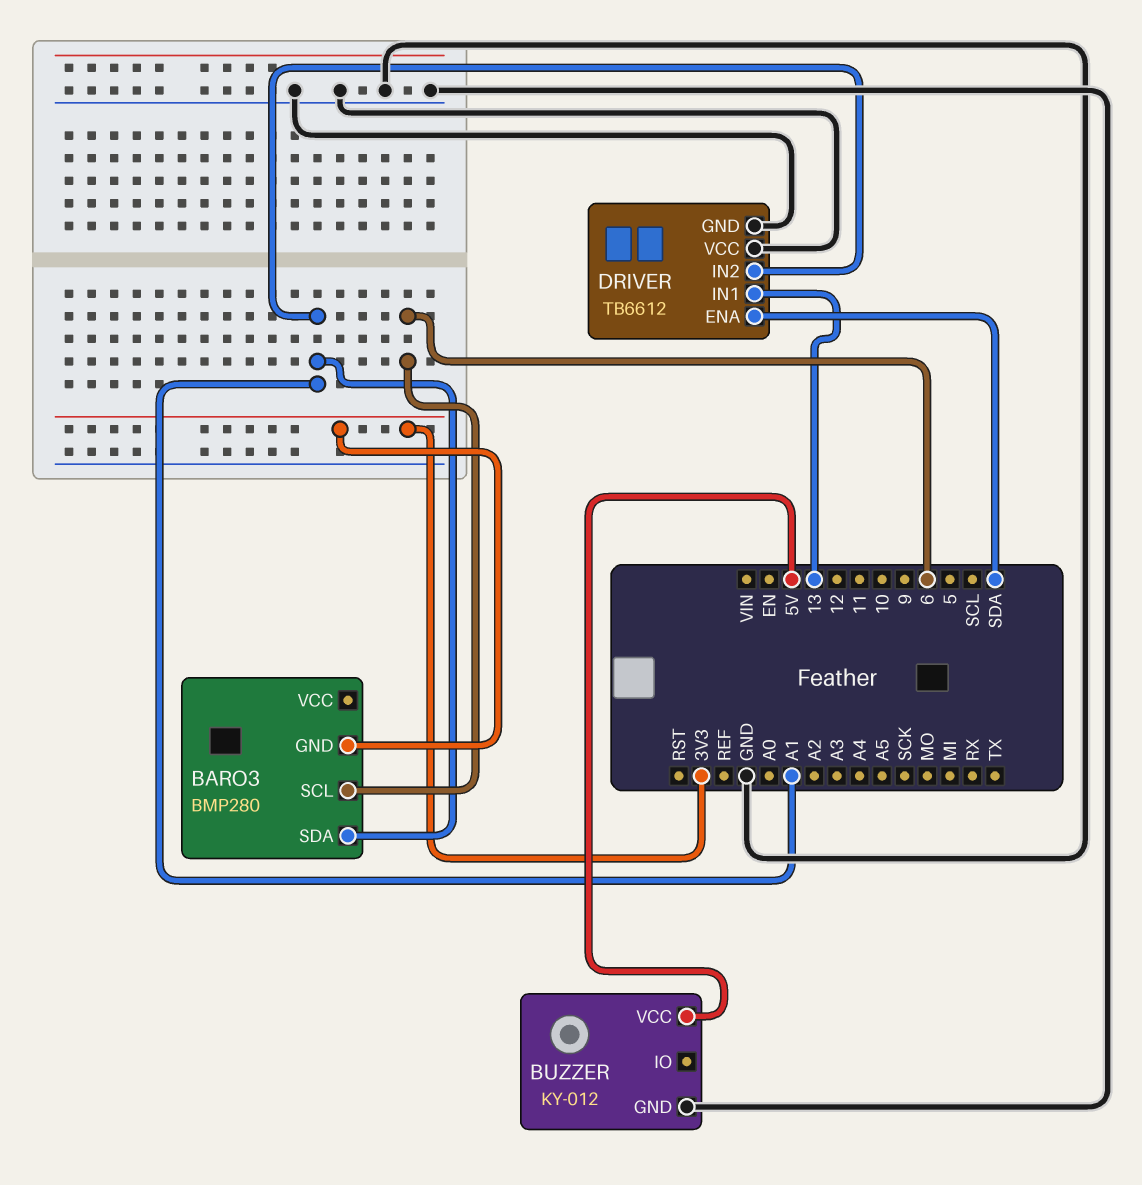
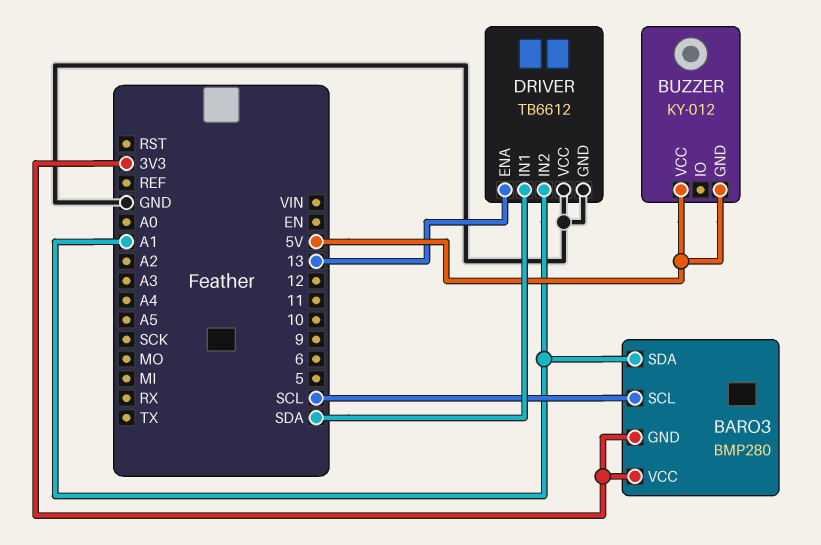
BARO3 pin SCL: 6 -> SCL
BARO3 pin VCC: none -> 3V3
BUZZER pin GND: GND -> 5V
DRIVER pin ENA: SDA -> 13
DRIVER pin IN1: 13 -> SDA

